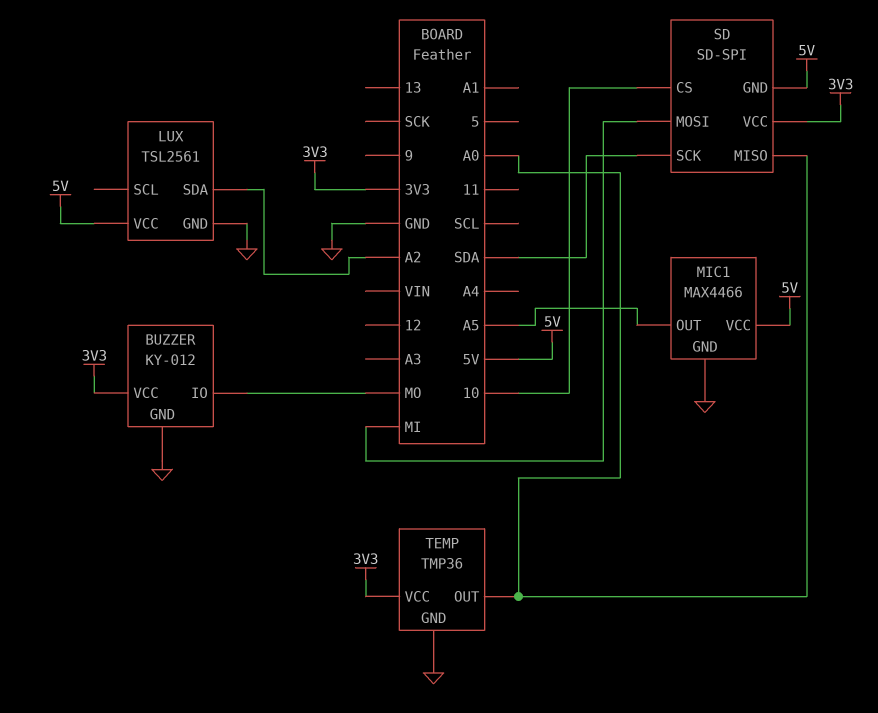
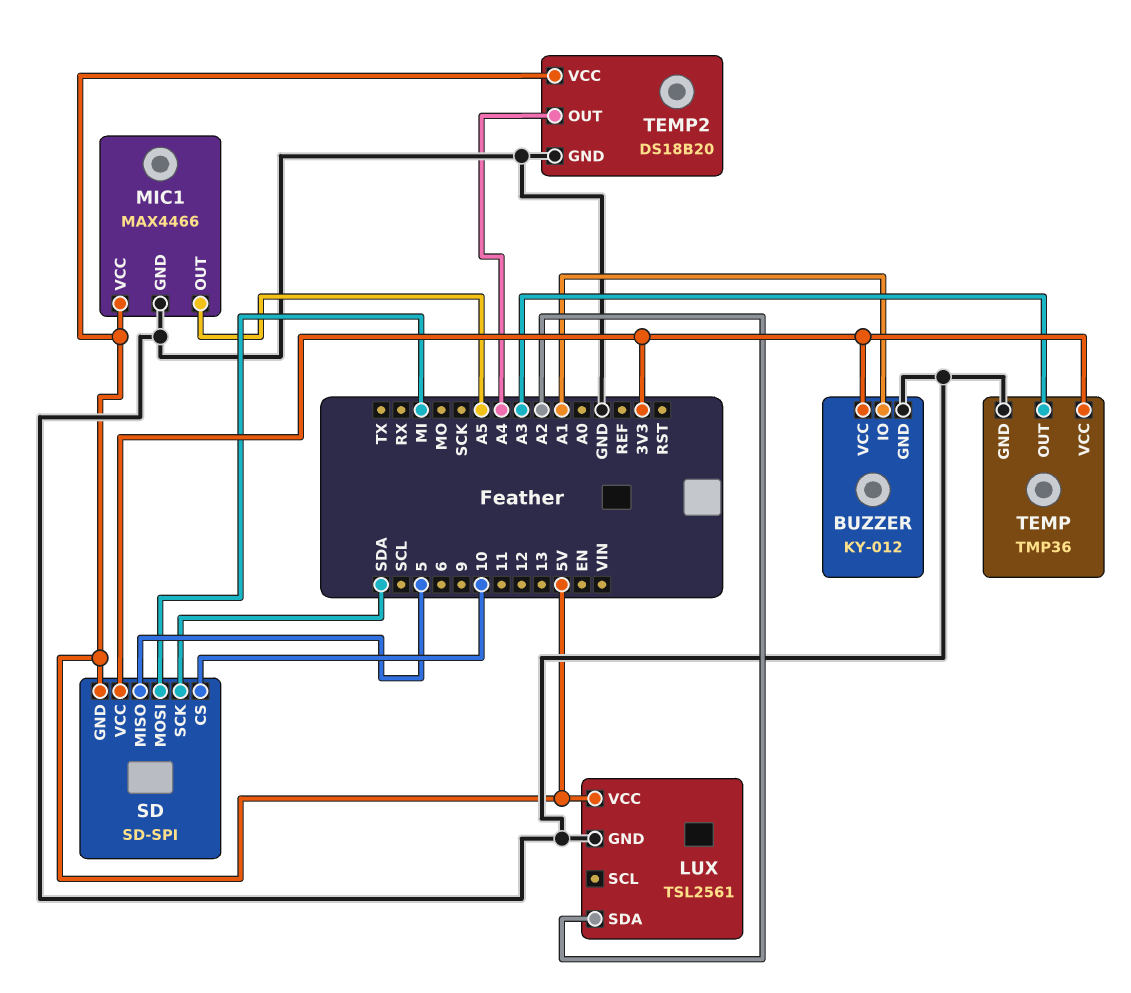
BUZZER pin IO: MO -> A1
SD pin MISO: A0 -> 5
TEMP pin OUT: A0 -> A3
TEMP2: none -> DS18B20
TEMP2 pin GND: none -> GND
TEMP2 pin OUT: none -> A4
TEMP2 pin VCC: none -> 5V

